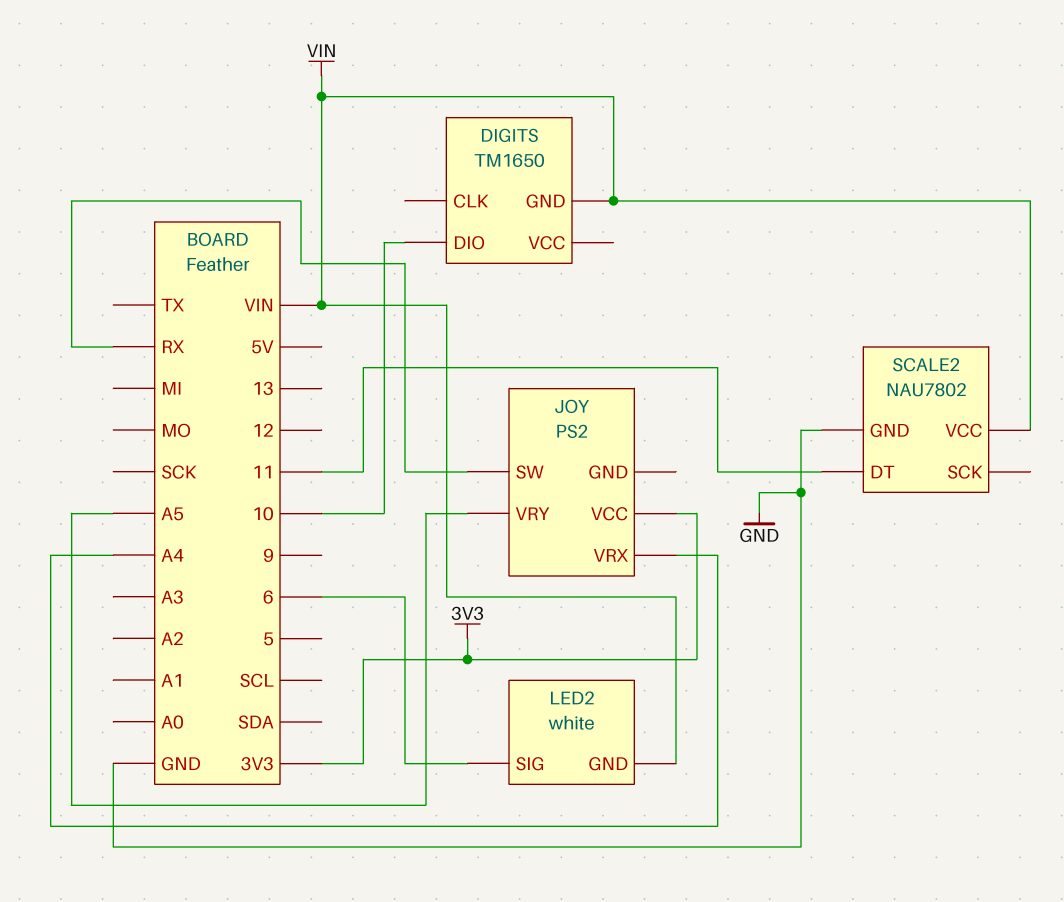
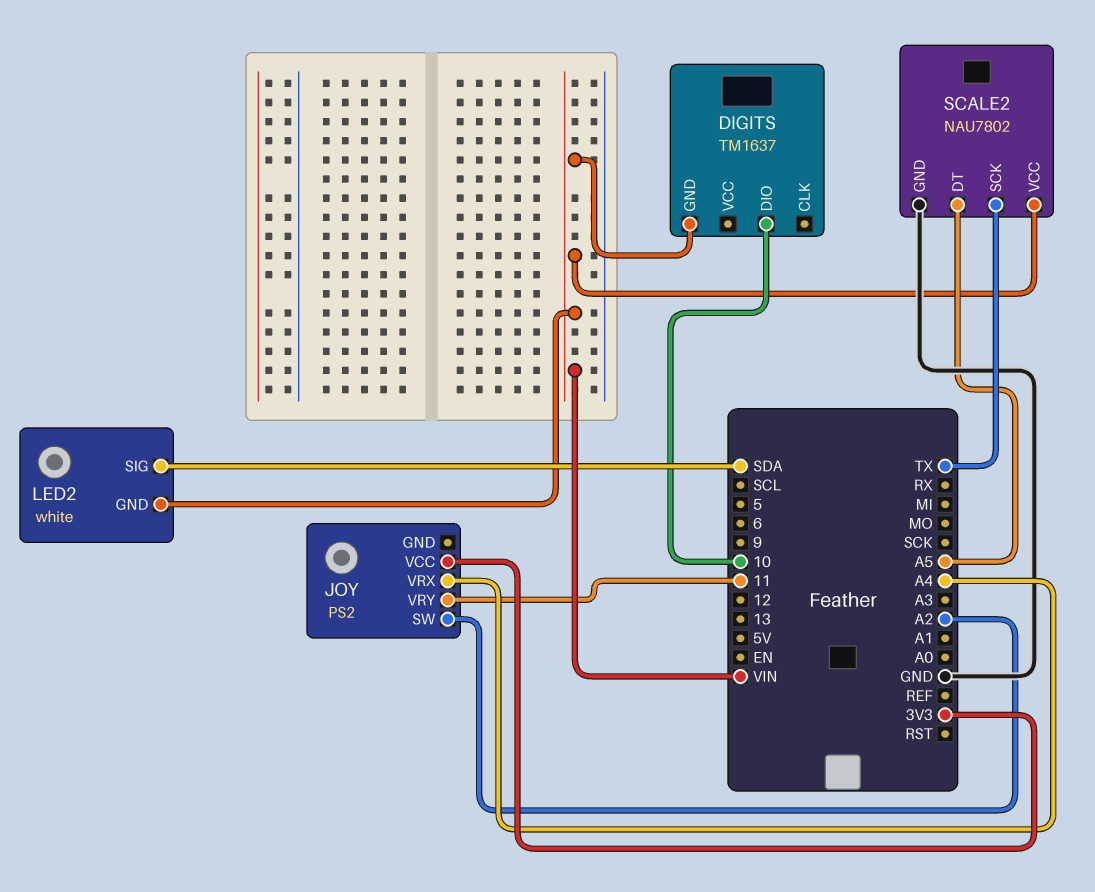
DIGITS: TM1650 -> TM1637
JOY pin SW: RX -> A2
JOY pin VRY: A5 -> 11
LED2 pin SIG: 6 -> SDA
SCALE2 pin DT: 11 -> A5
SCALE2 pin SCK: none -> TX

